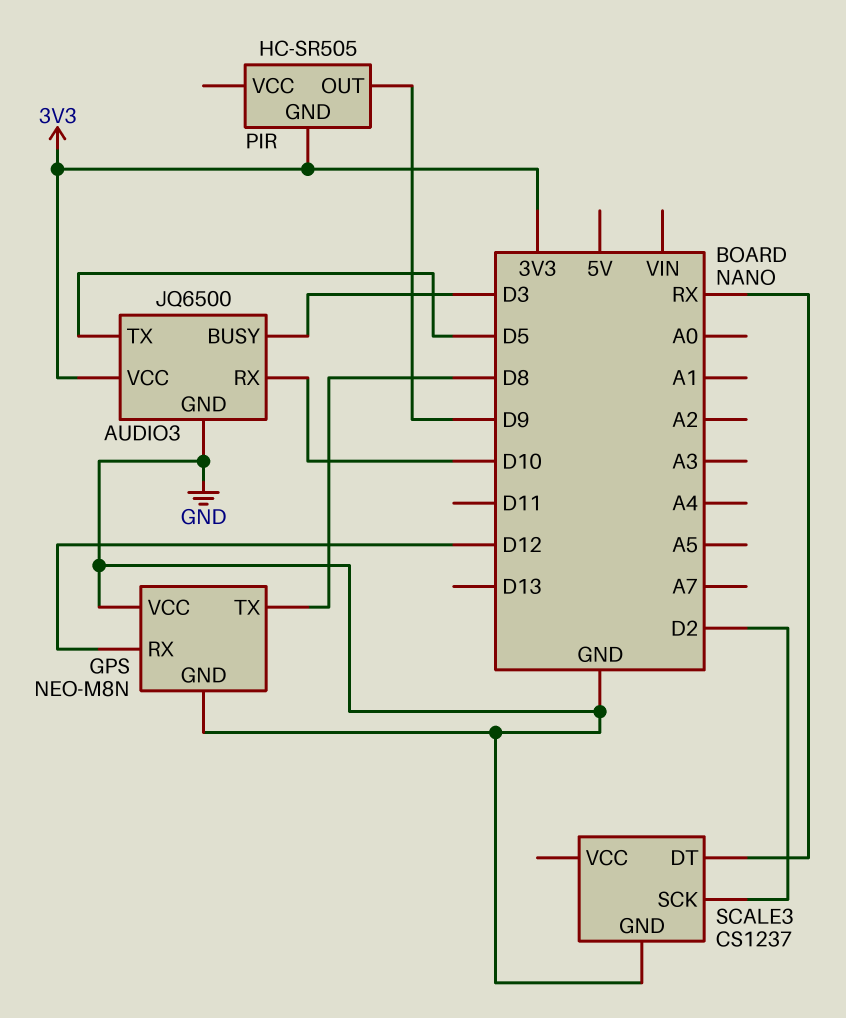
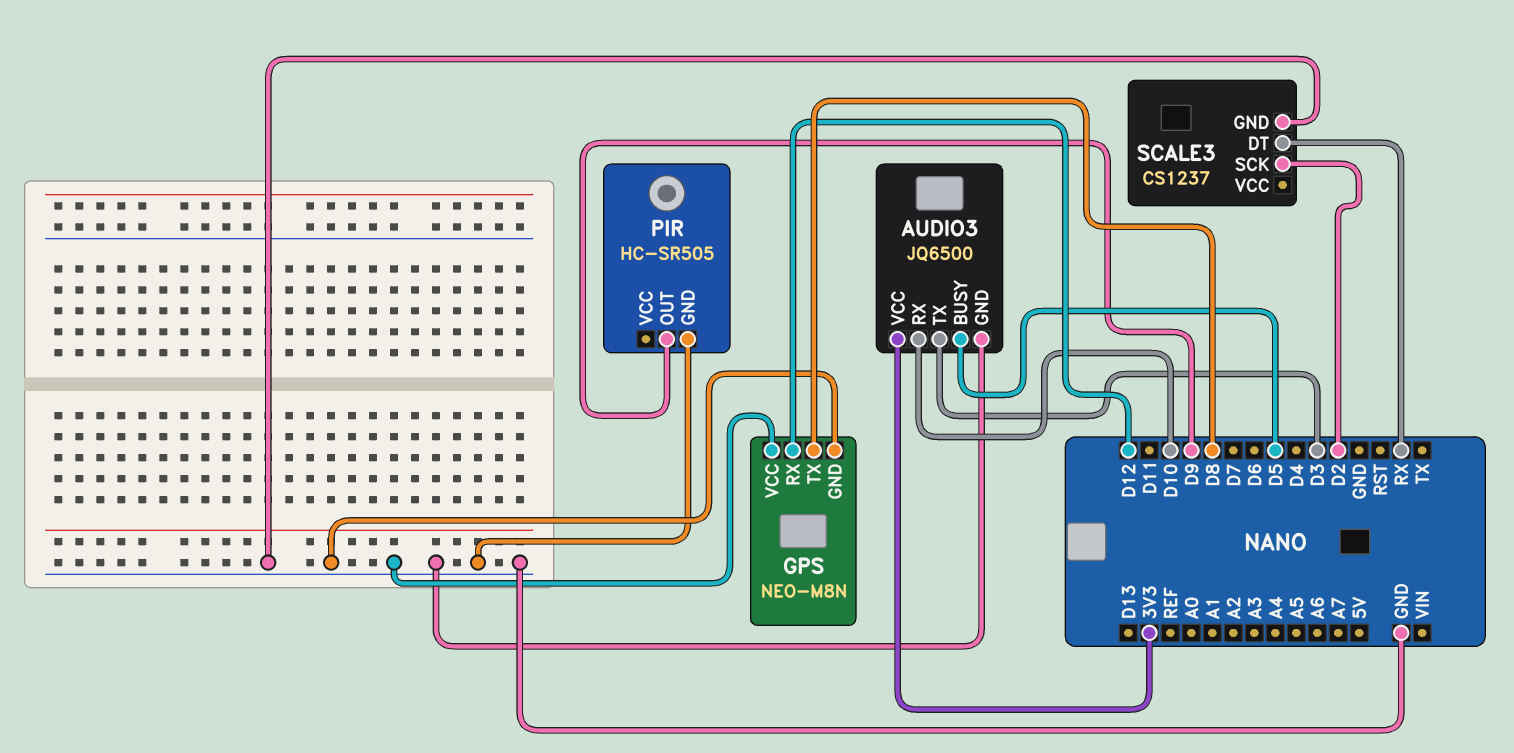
AUDIO3 pin BUSY: D3 -> D5
AUDIO3 pin TX: D5 -> D3
PIR pin GND: 3V3 -> GND

